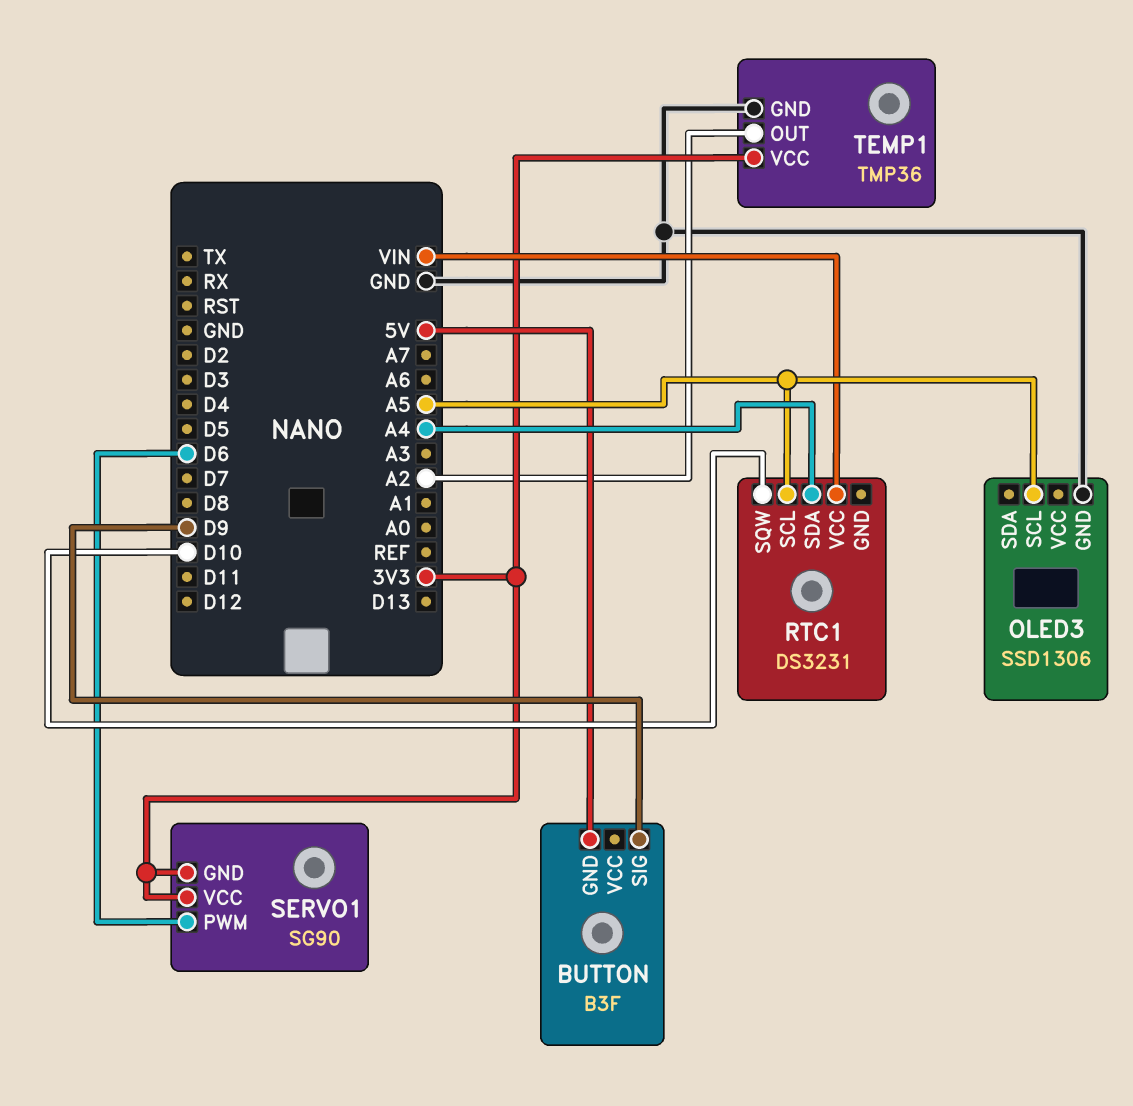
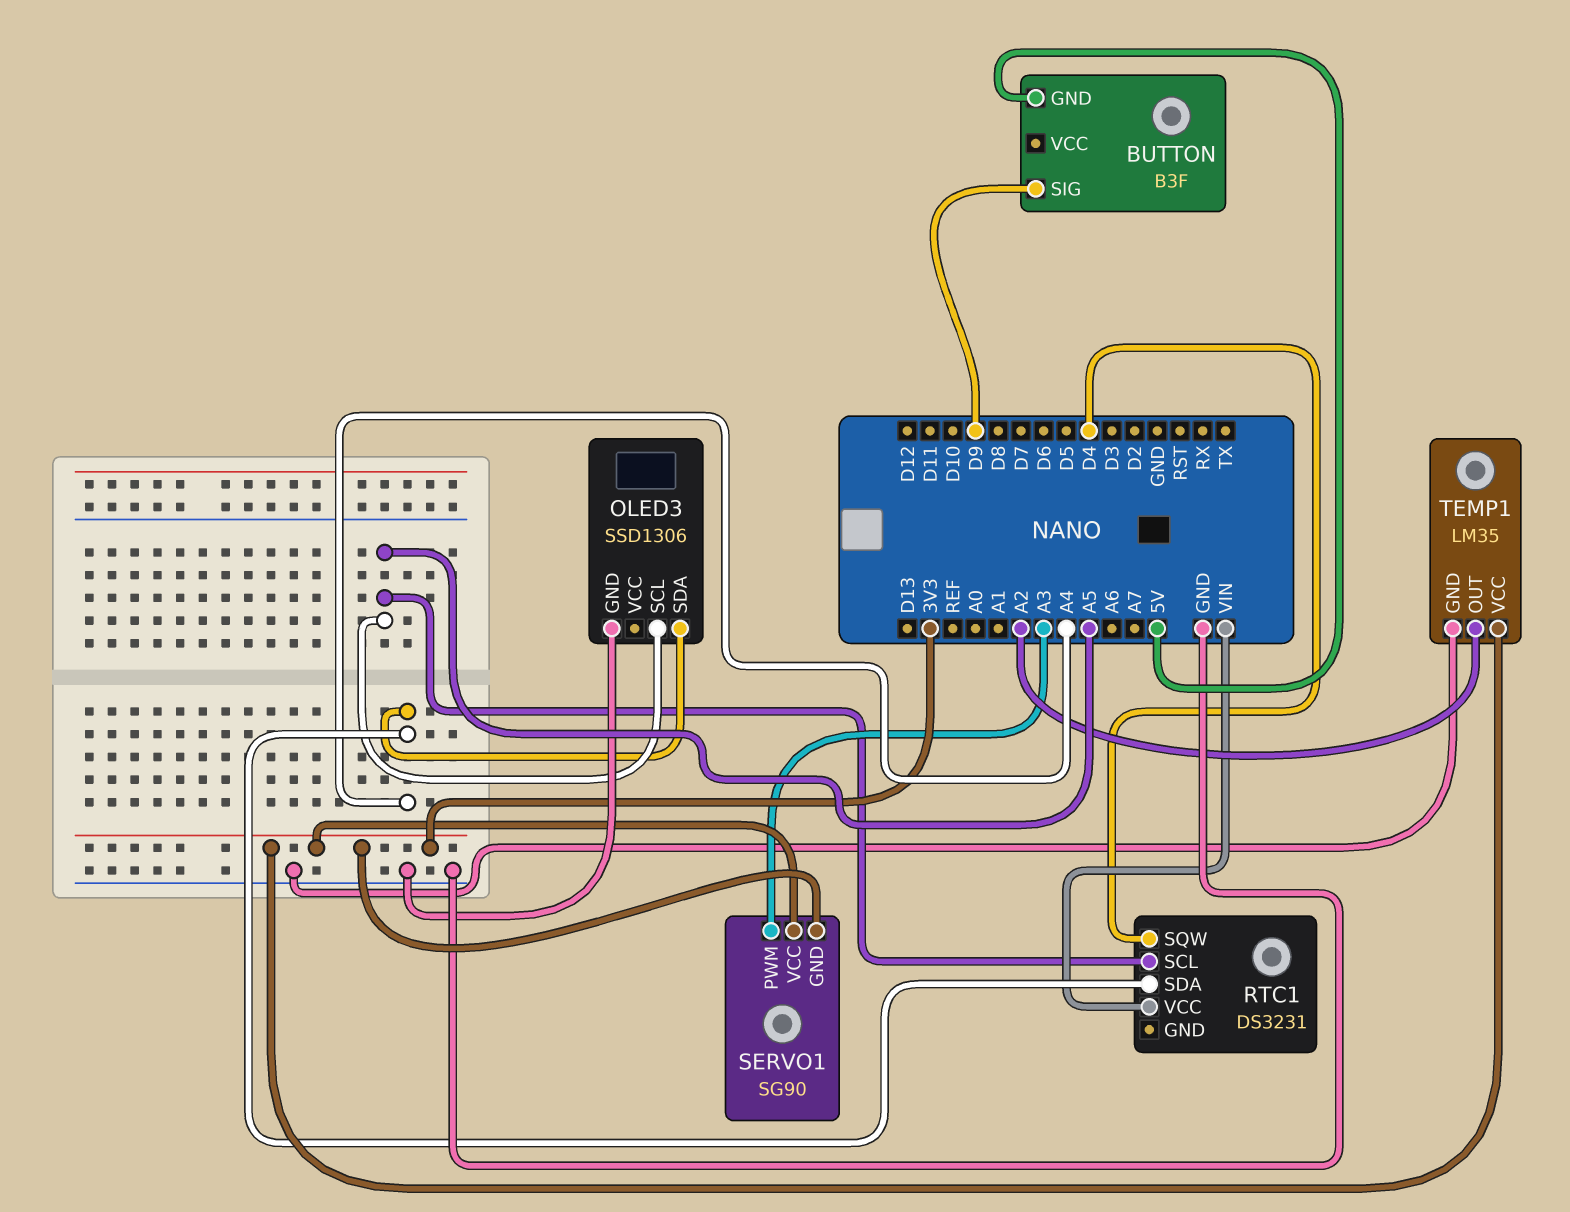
OLED3 pin SDA: none -> A4
RTC1 pin SQW: D10 -> D4
SERVO1 pin PWM: D6 -> A3
TEMP1: TMP36 -> LM35

